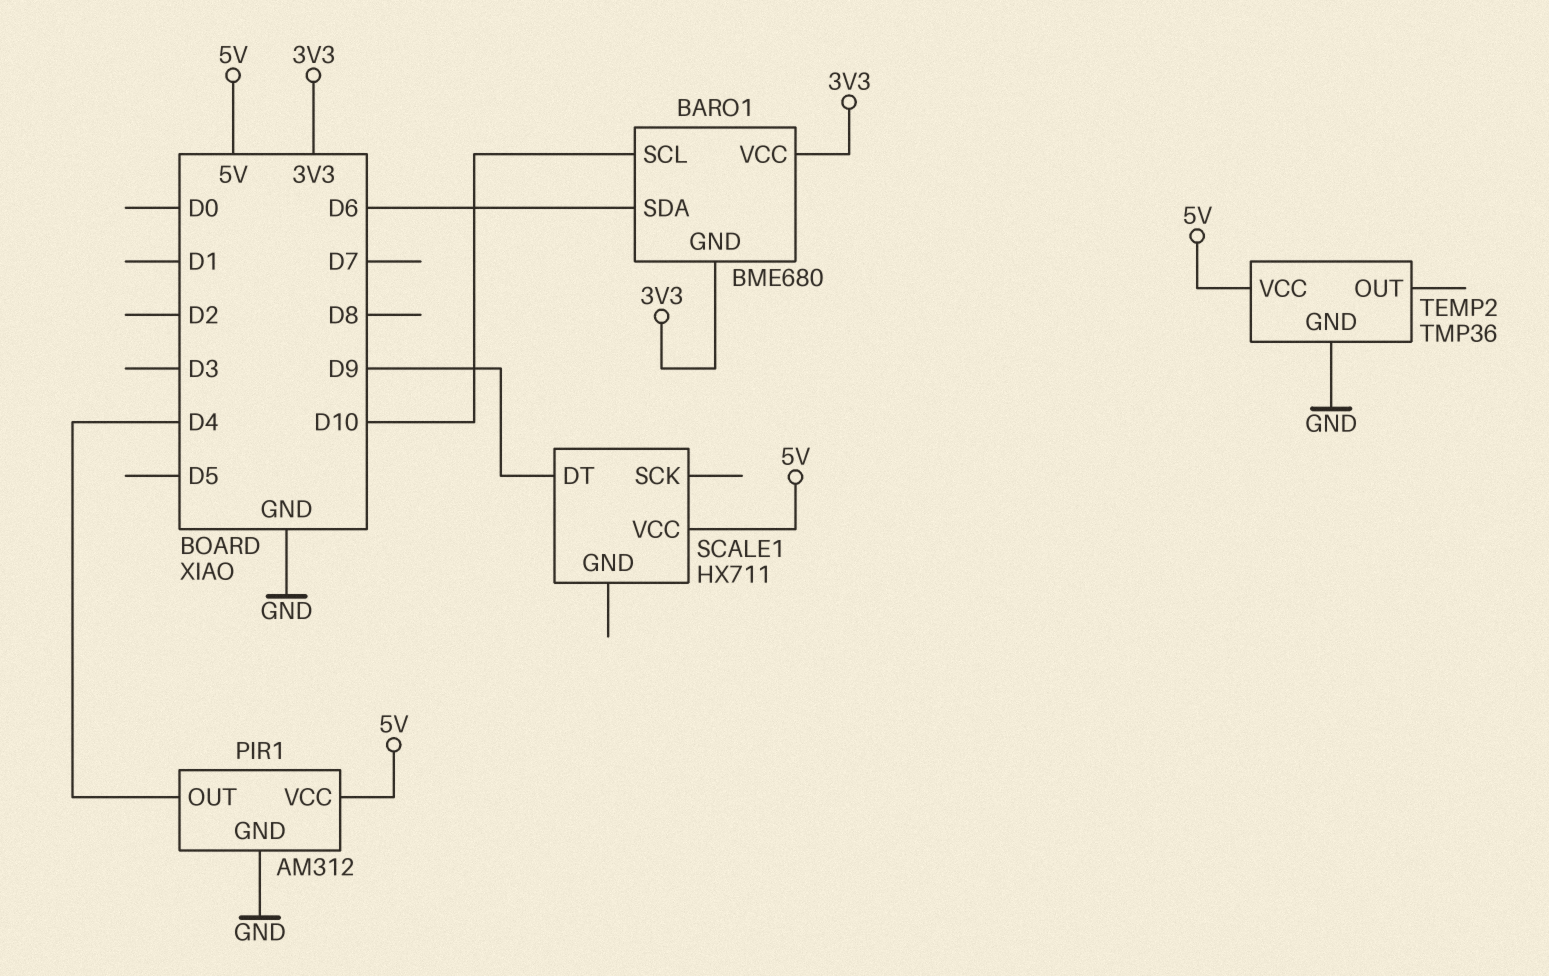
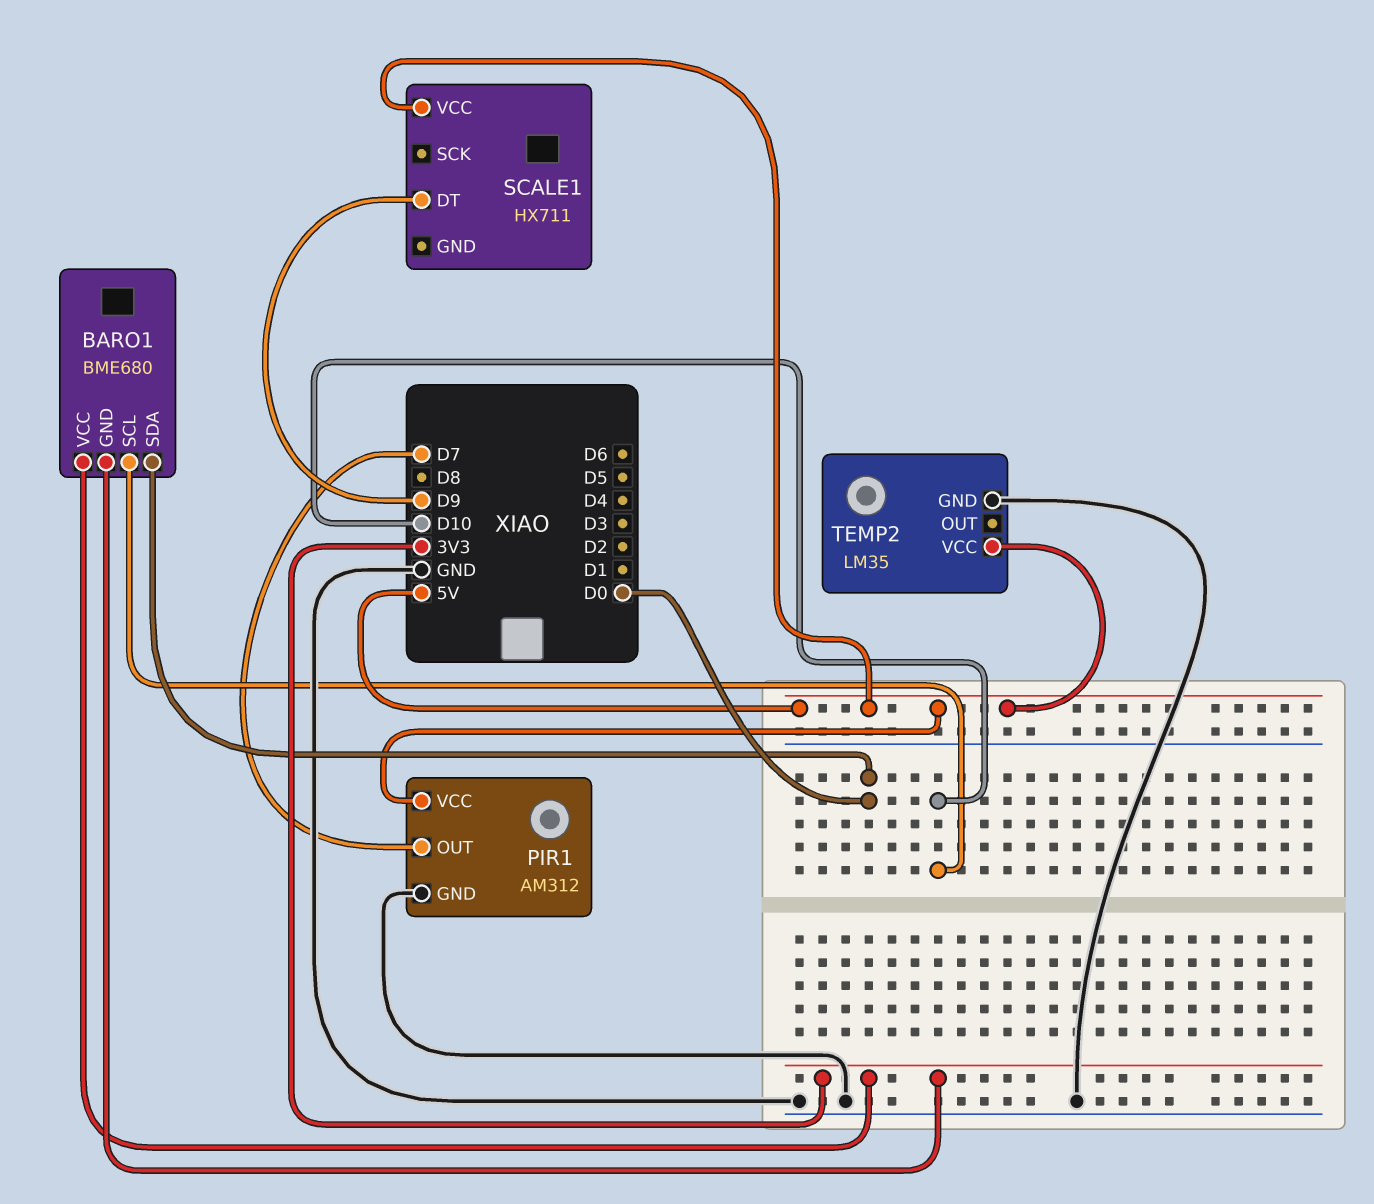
BARO1 pin SDA: D6 -> D0
PIR1 pin OUT: D4 -> D7
TEMP2: TMP36 -> LM35

